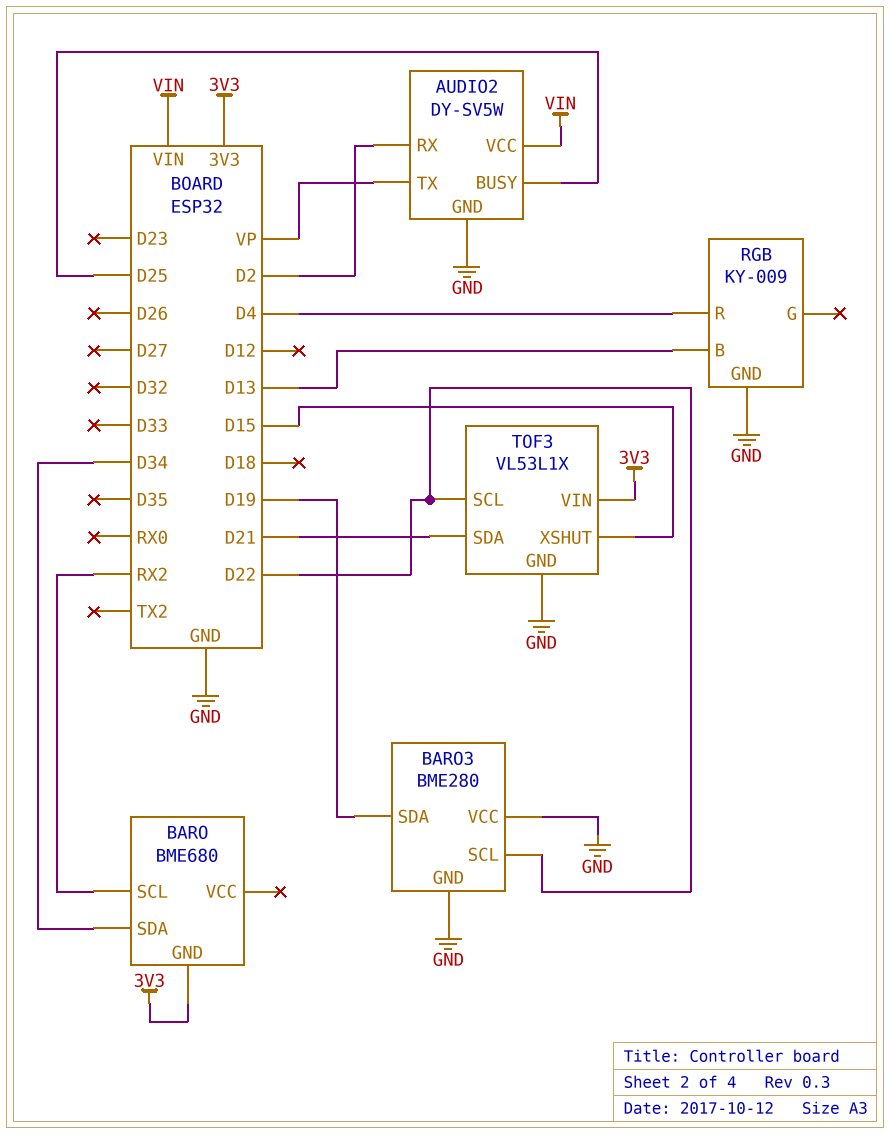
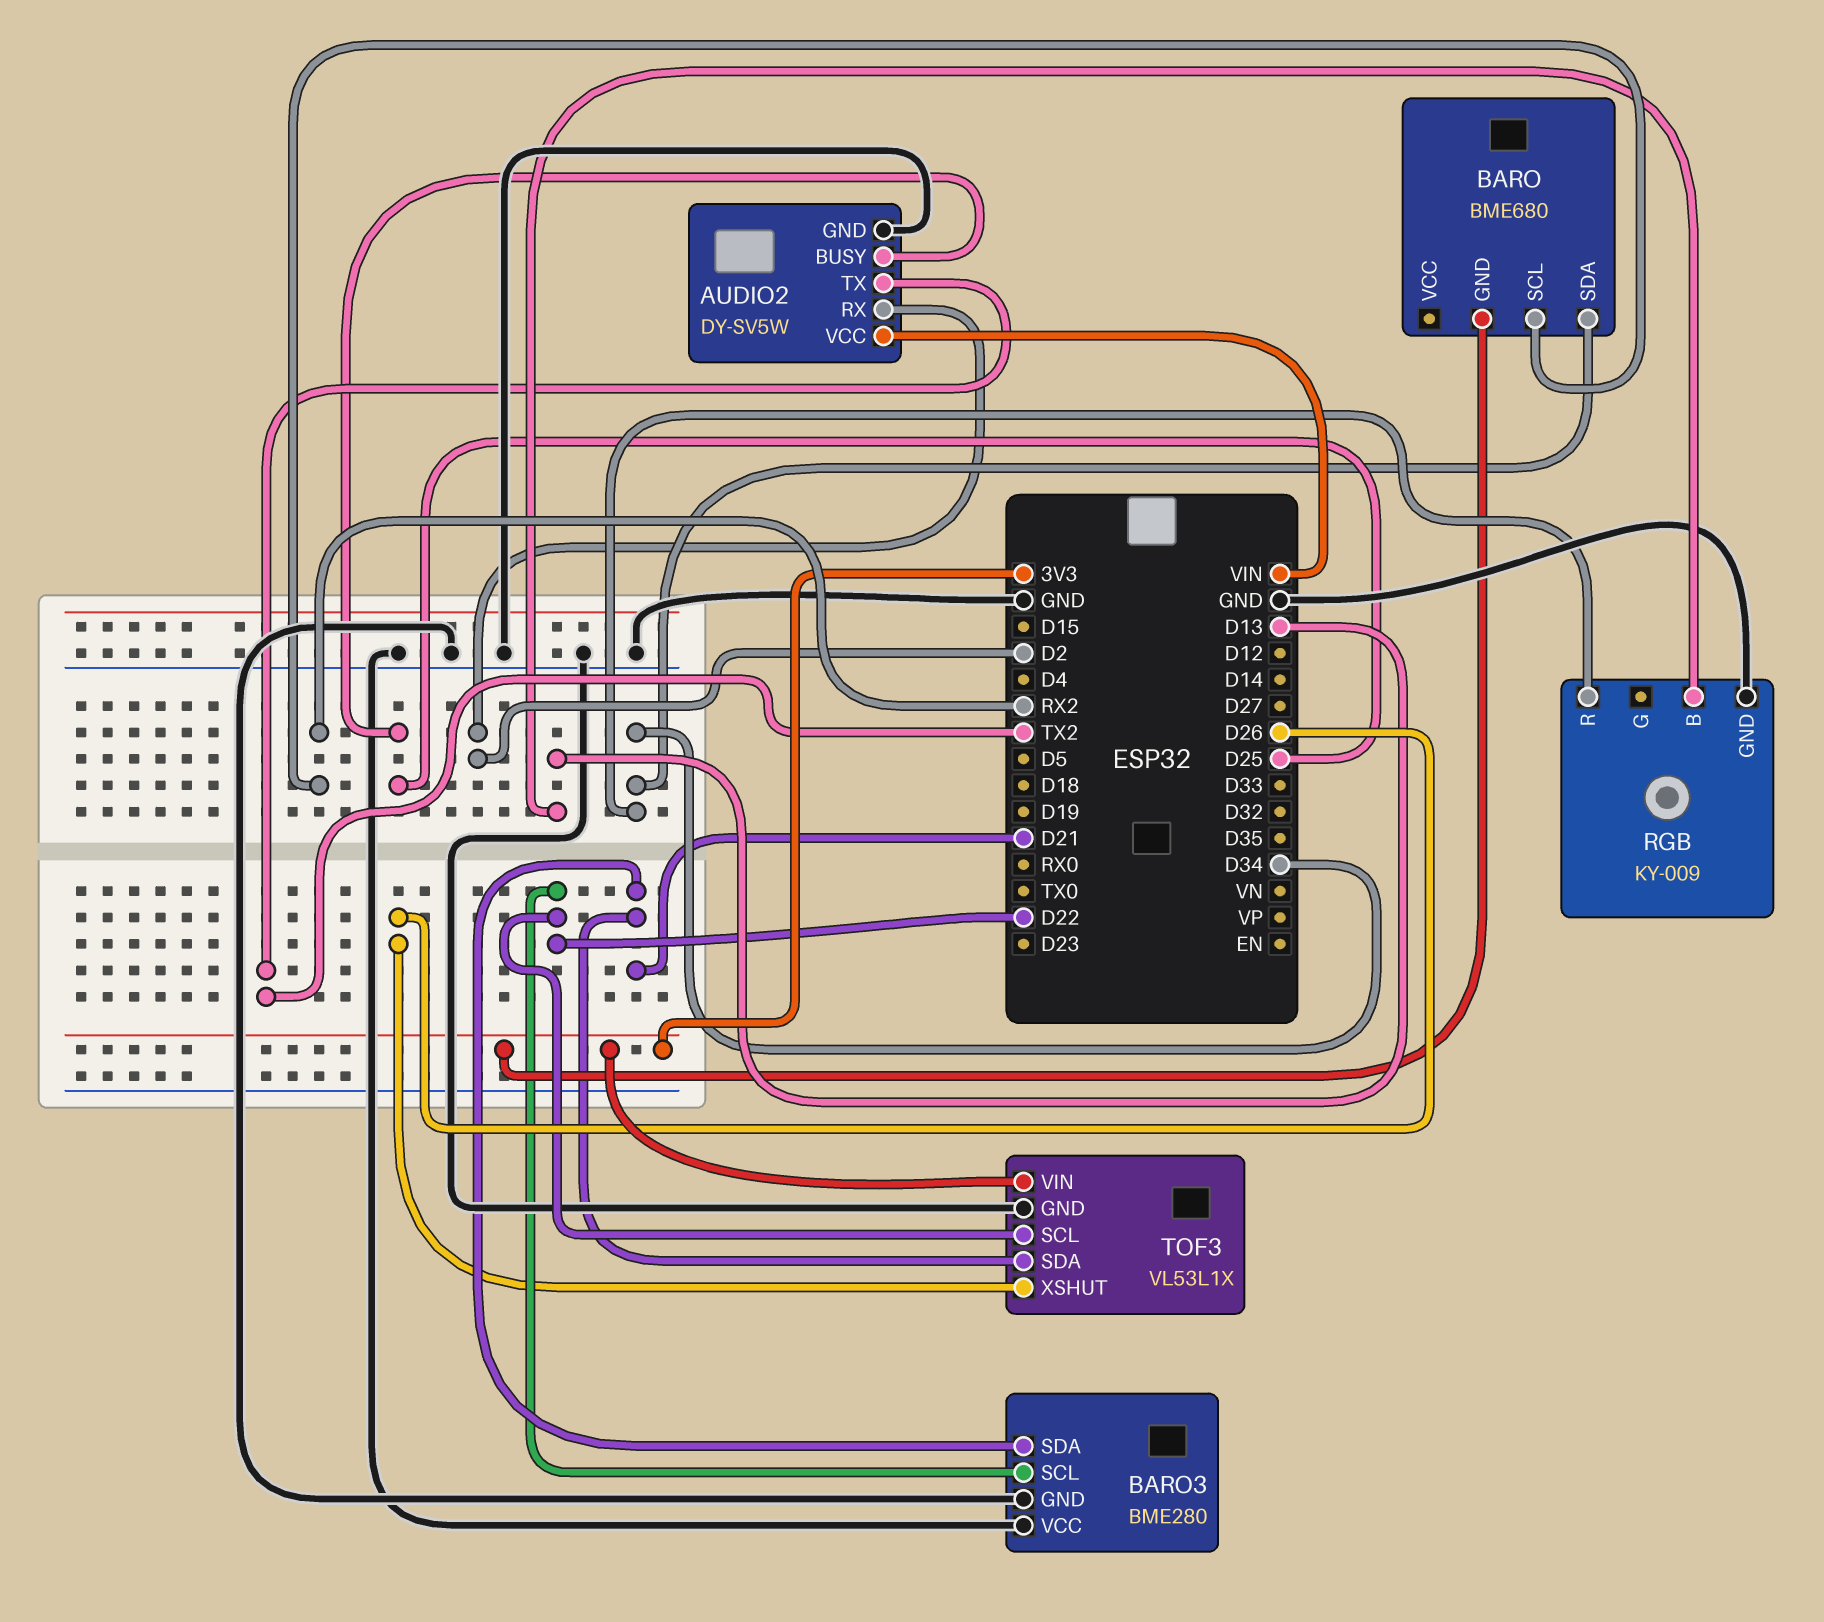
AUDIO2 pin TX: VP -> TX2
BARO3 pin SDA: D19 -> D21
RGB pin R: D4 -> D34
TOF3 pin XSHUT: D15 -> D26

